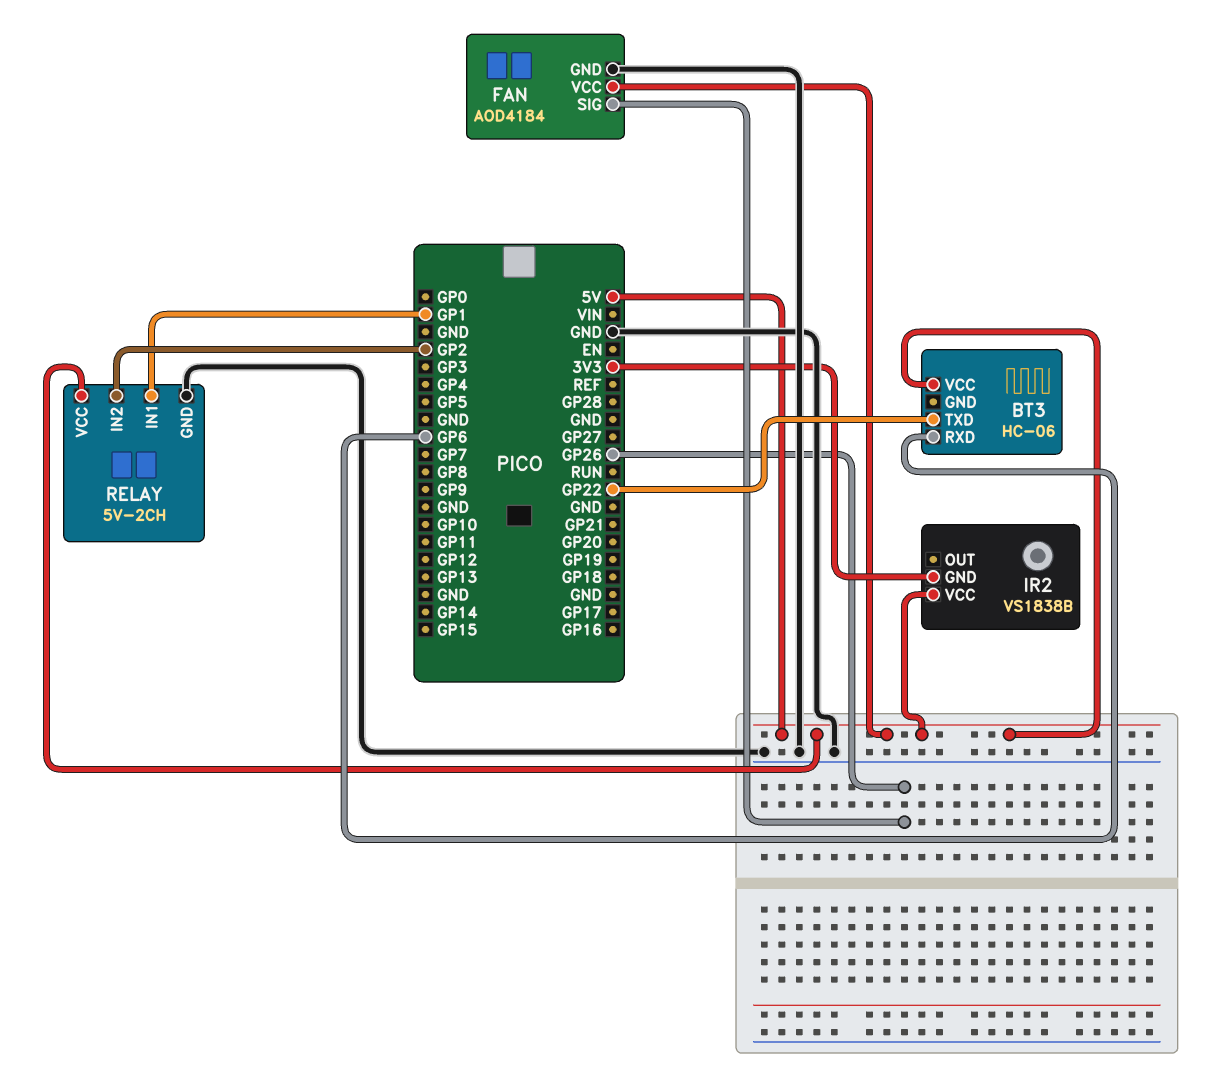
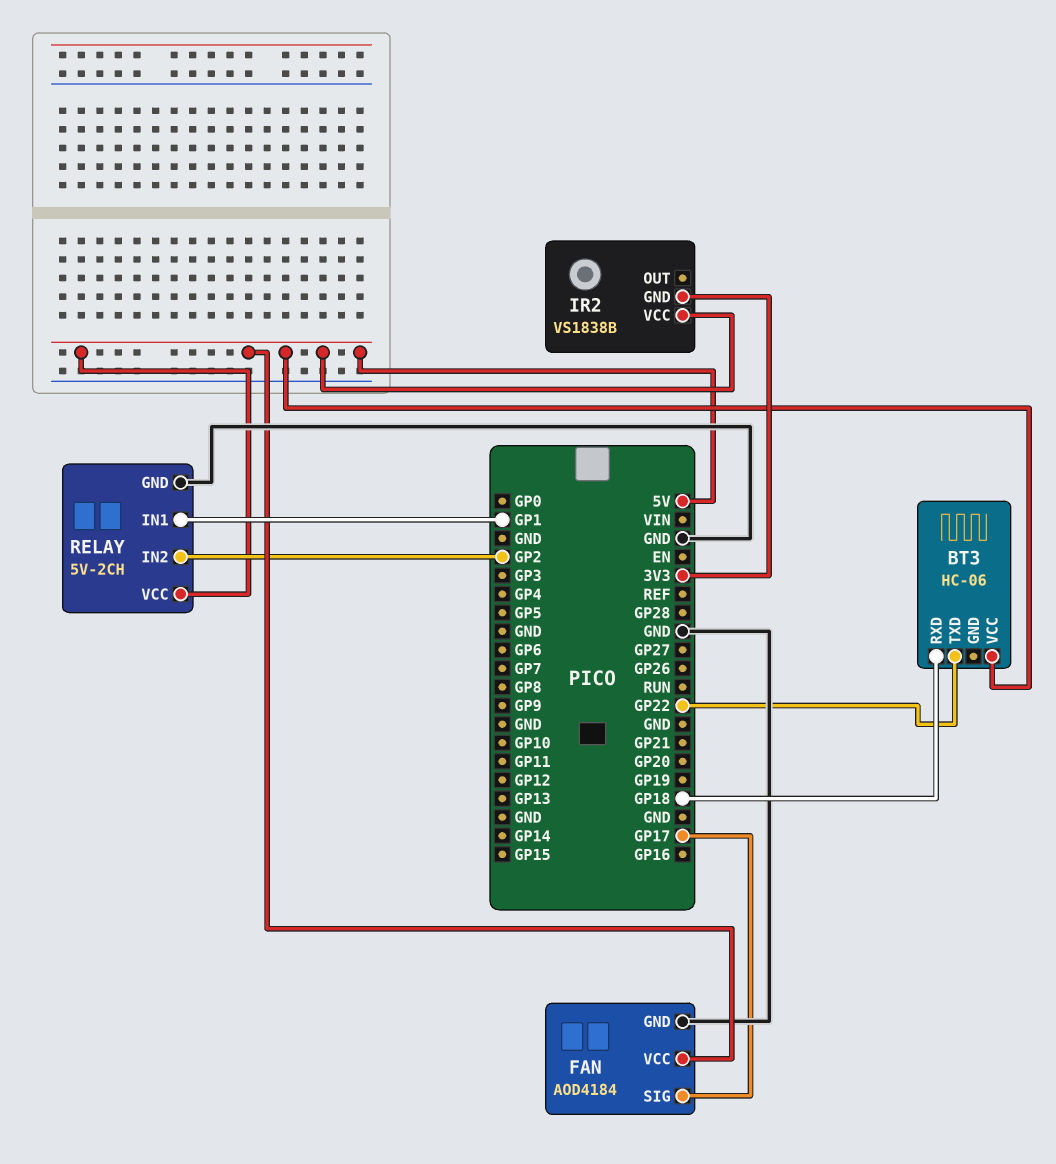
BT3 pin RXD: GP6 -> GP18
FAN pin SIG: GP26 -> GP17

